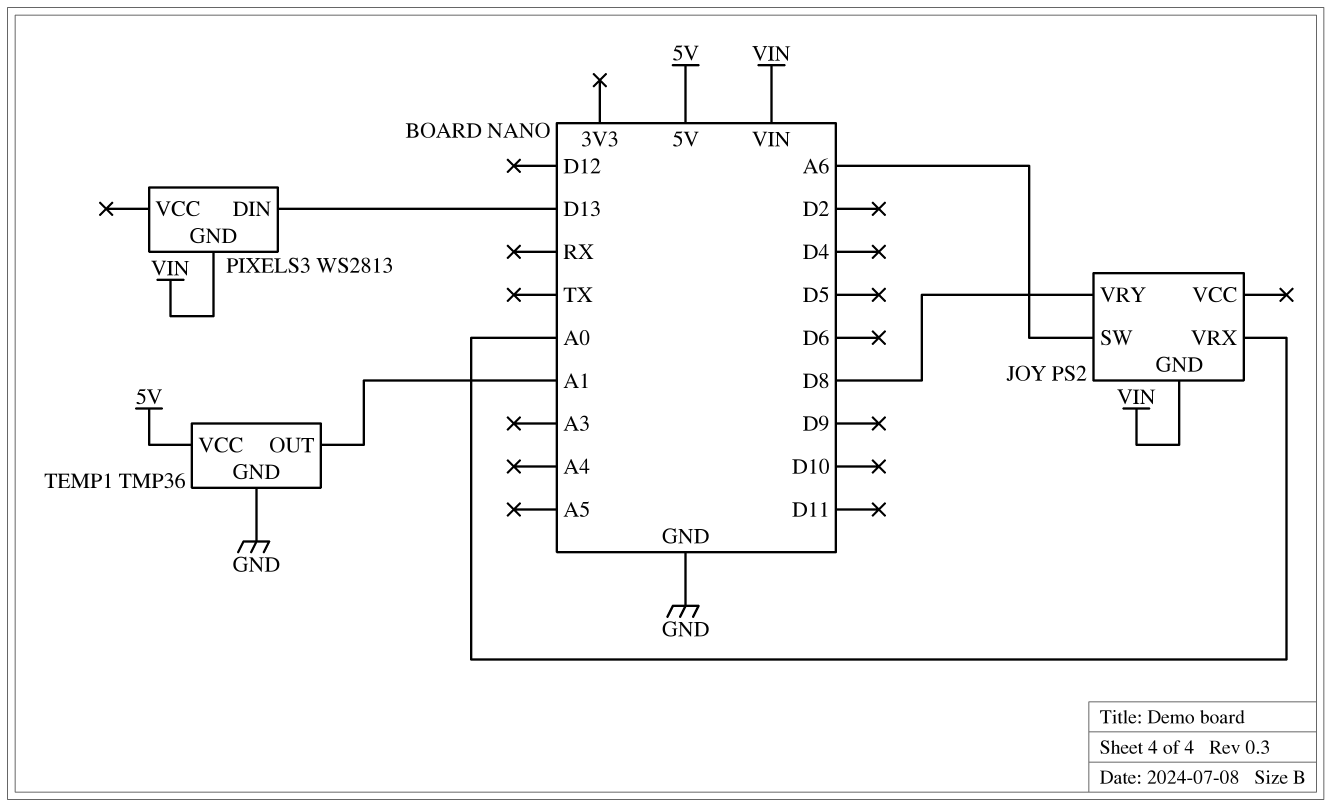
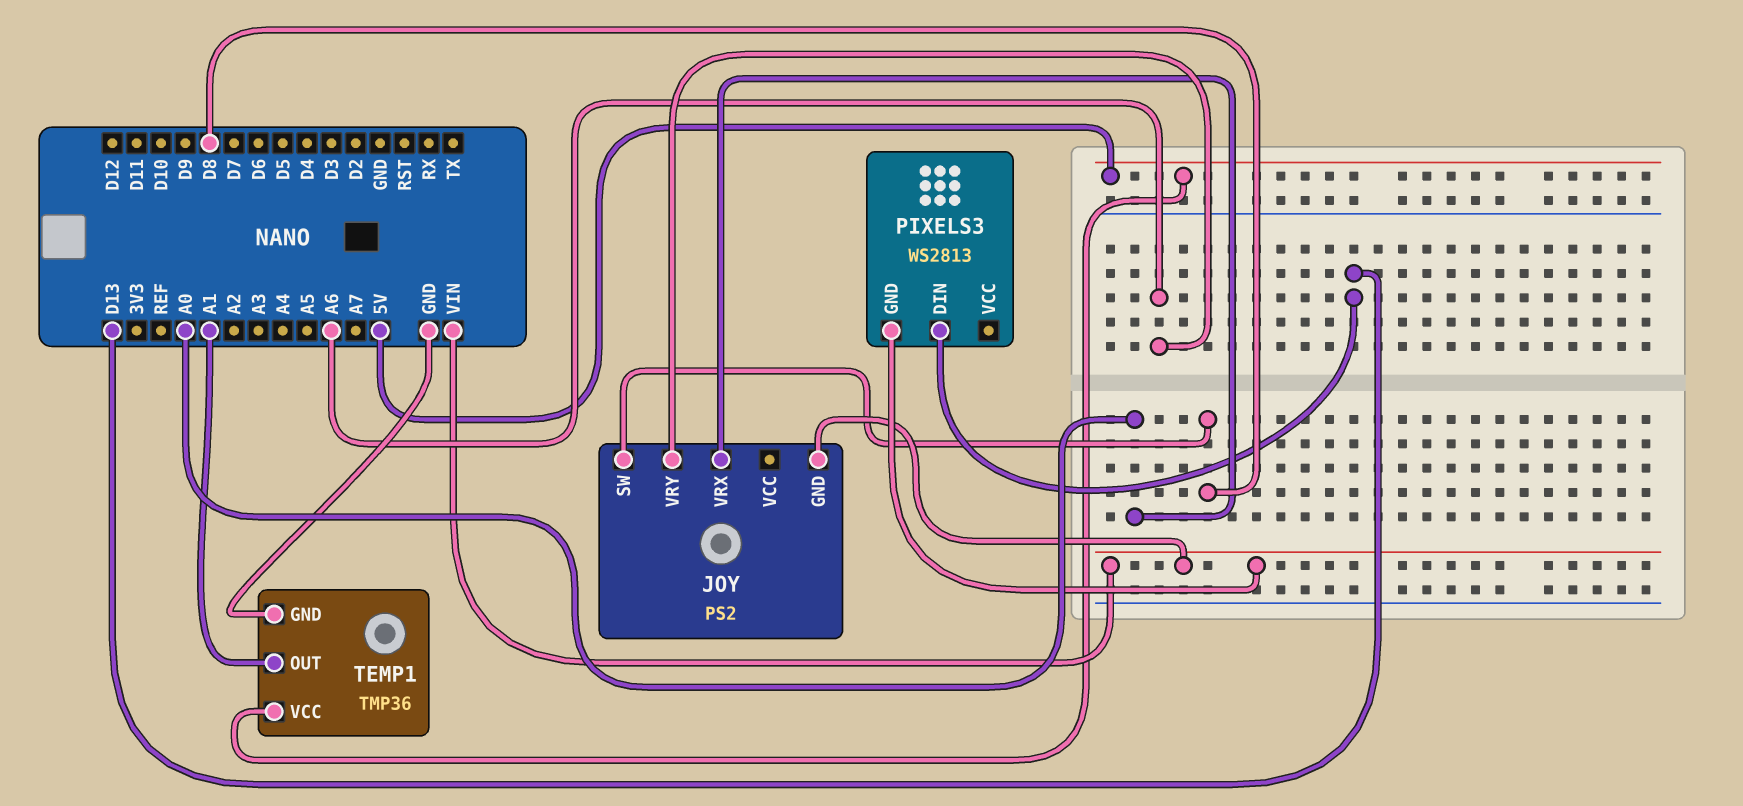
JOY pin SW: A6 -> D8
JOY pin VRY: D8 -> A6

